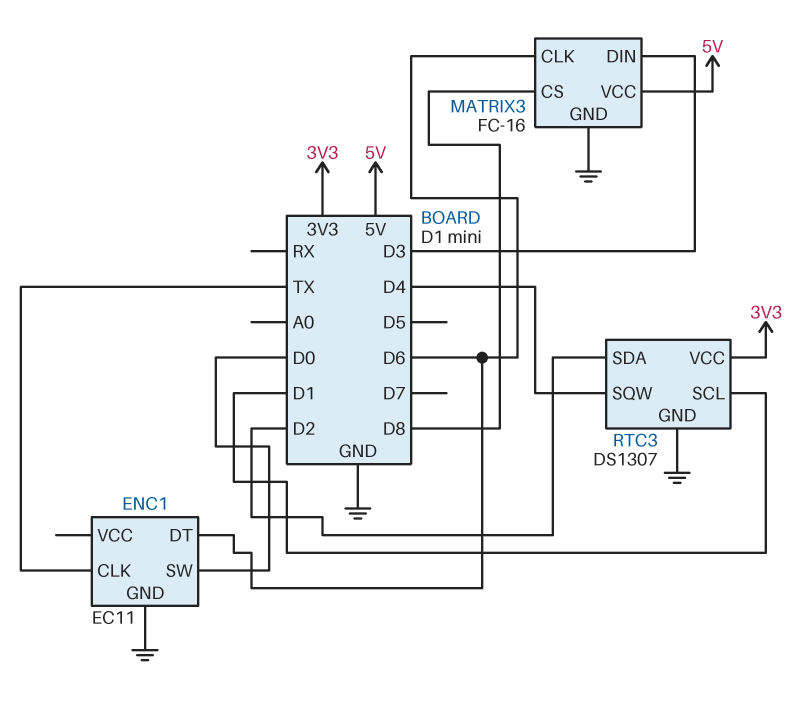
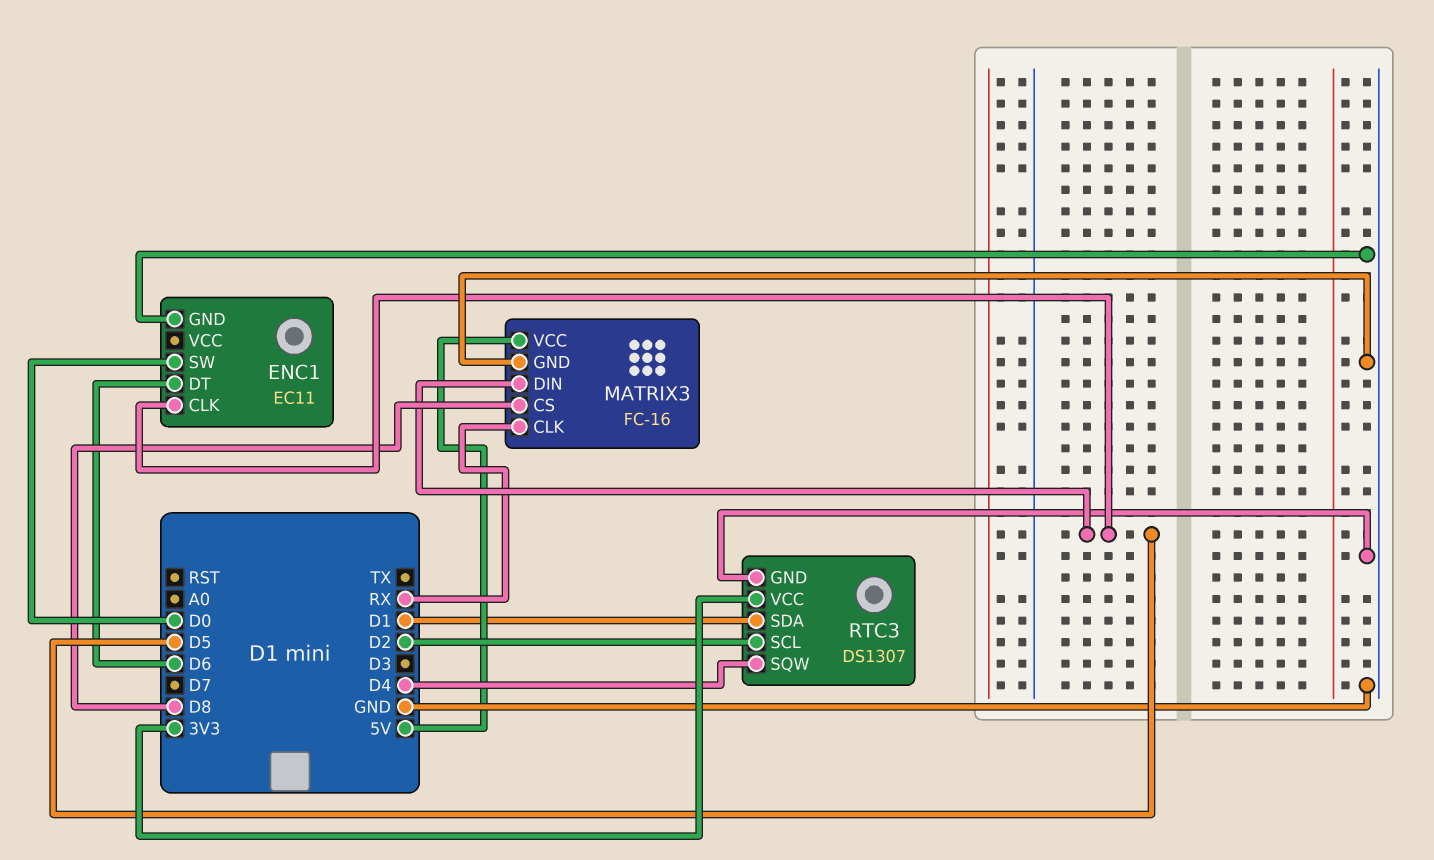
ENC1 pin CLK: TX -> D5
MATRIX3 pin CLK: D6 -> RX
MATRIX3 pin DIN: D3 -> D5
RTC3 pin SCL: D1 -> D2
RTC3 pin SDA: D2 -> D1

